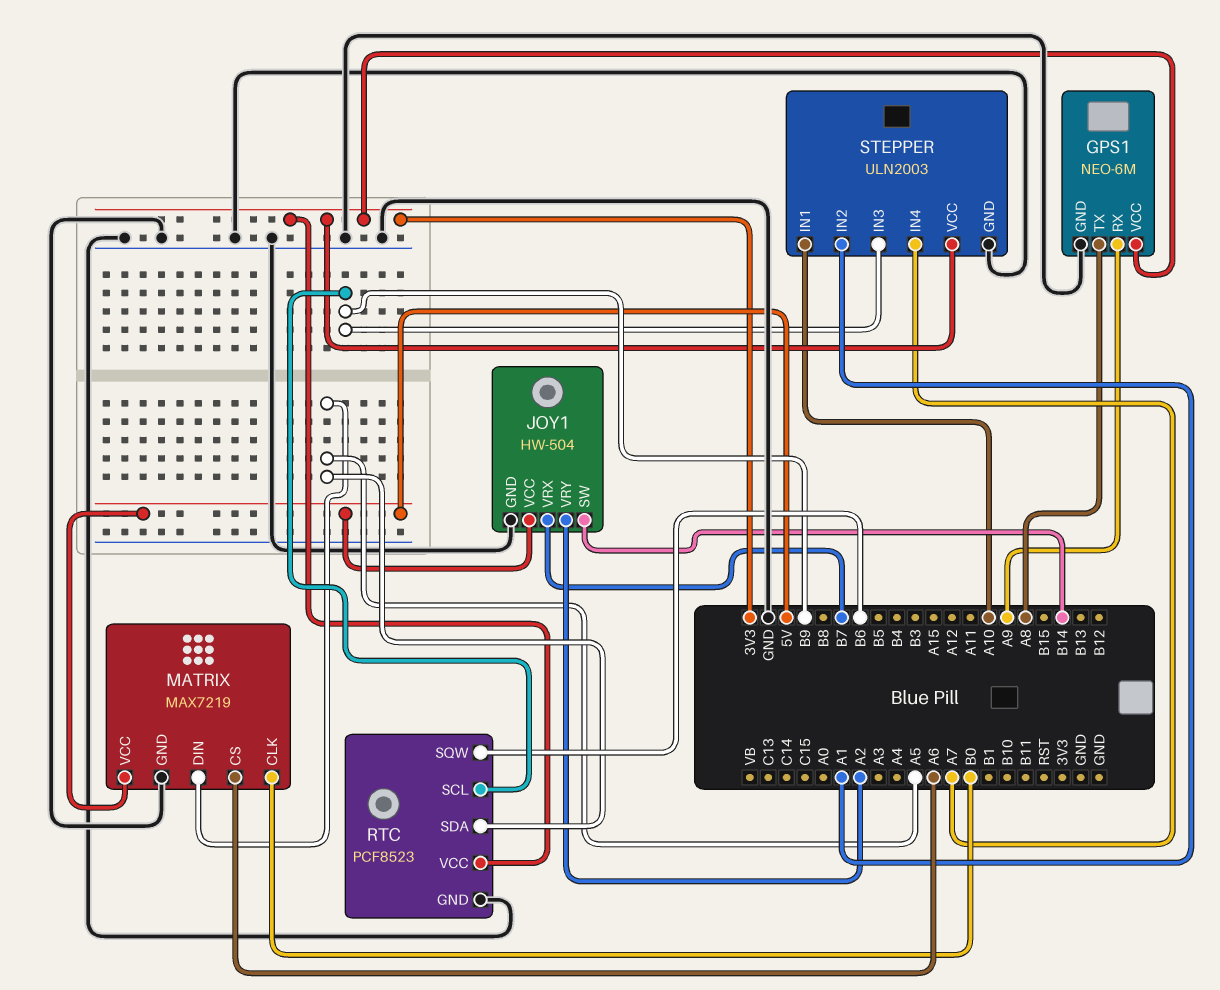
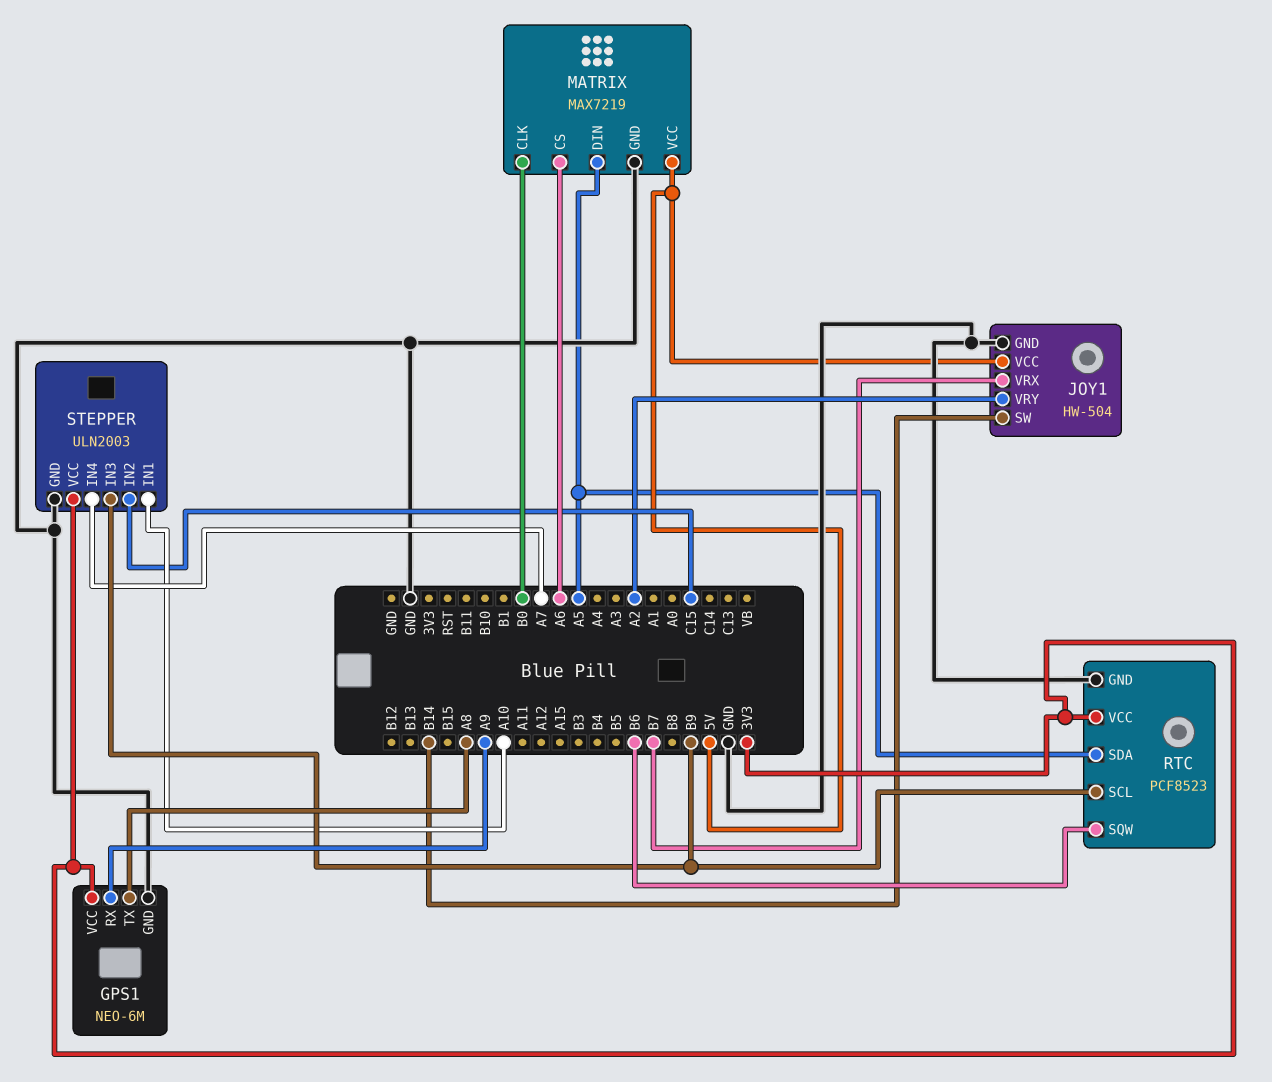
STEPPER pin IN2: A1 -> C15

